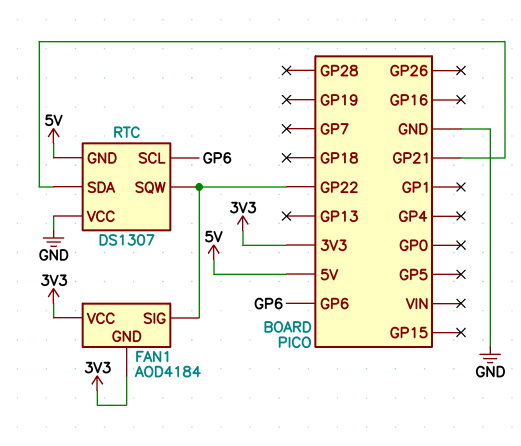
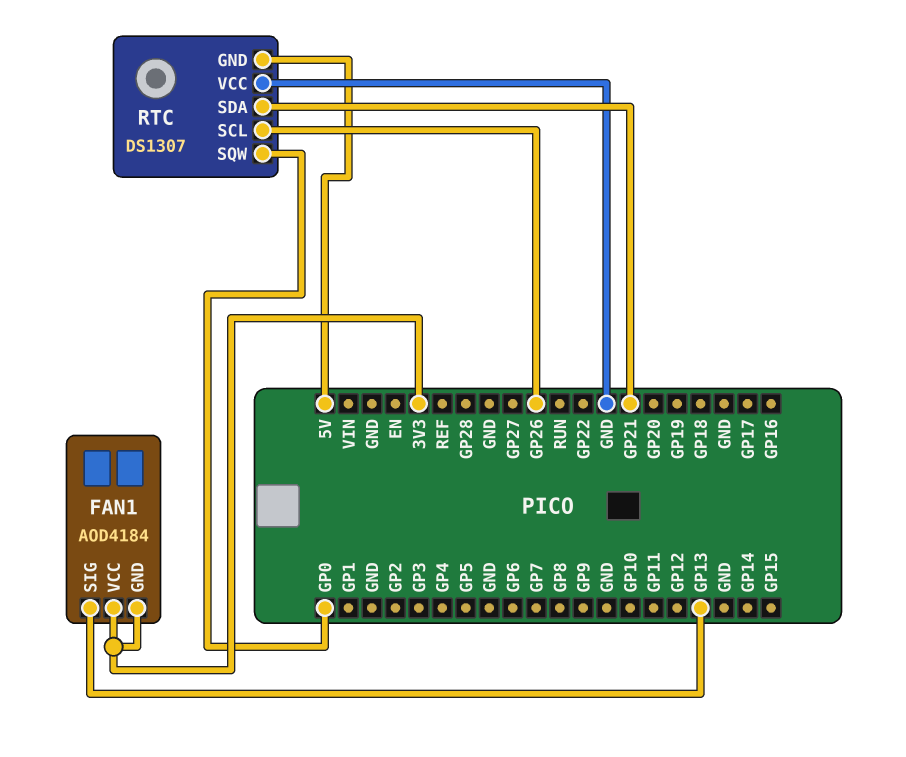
FAN1 pin SIG: GP22 -> GP13
RTC pin SCL: GP6 -> GP26
RTC pin SQW: GP22 -> GP0

